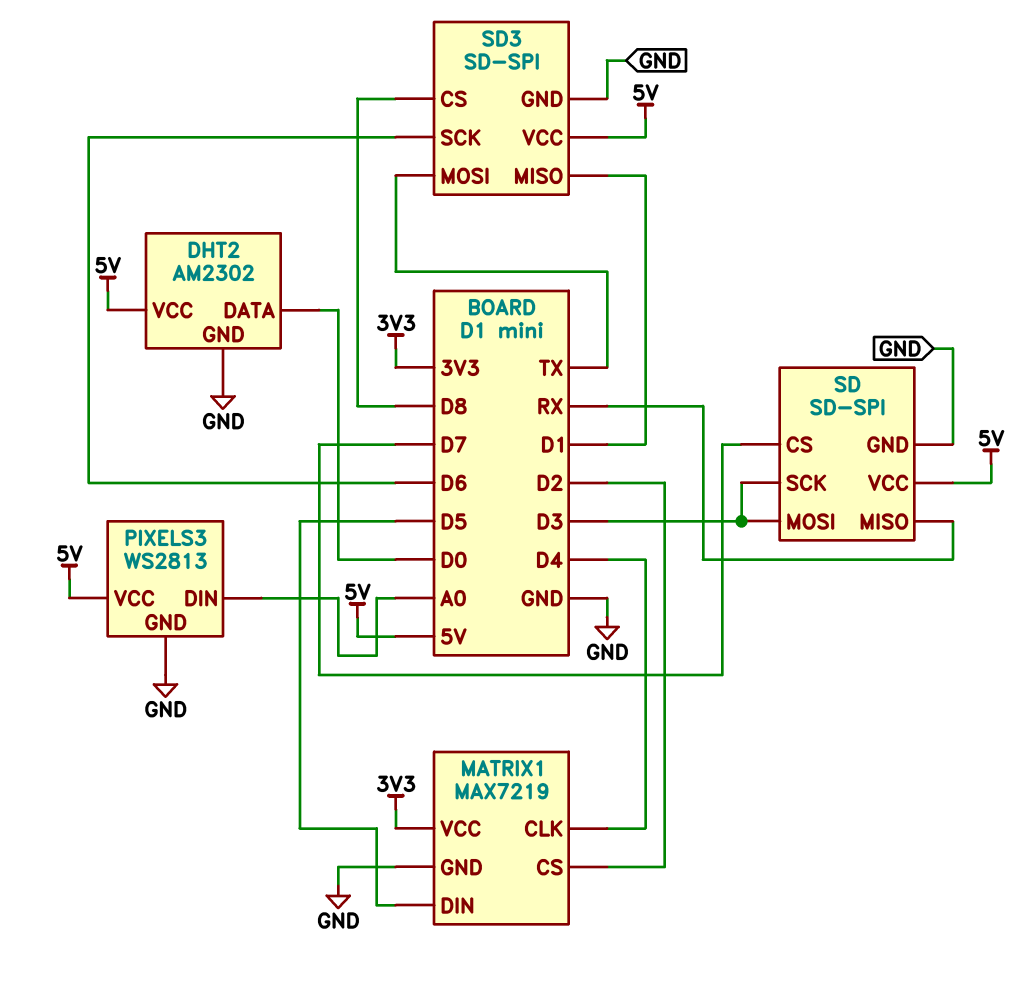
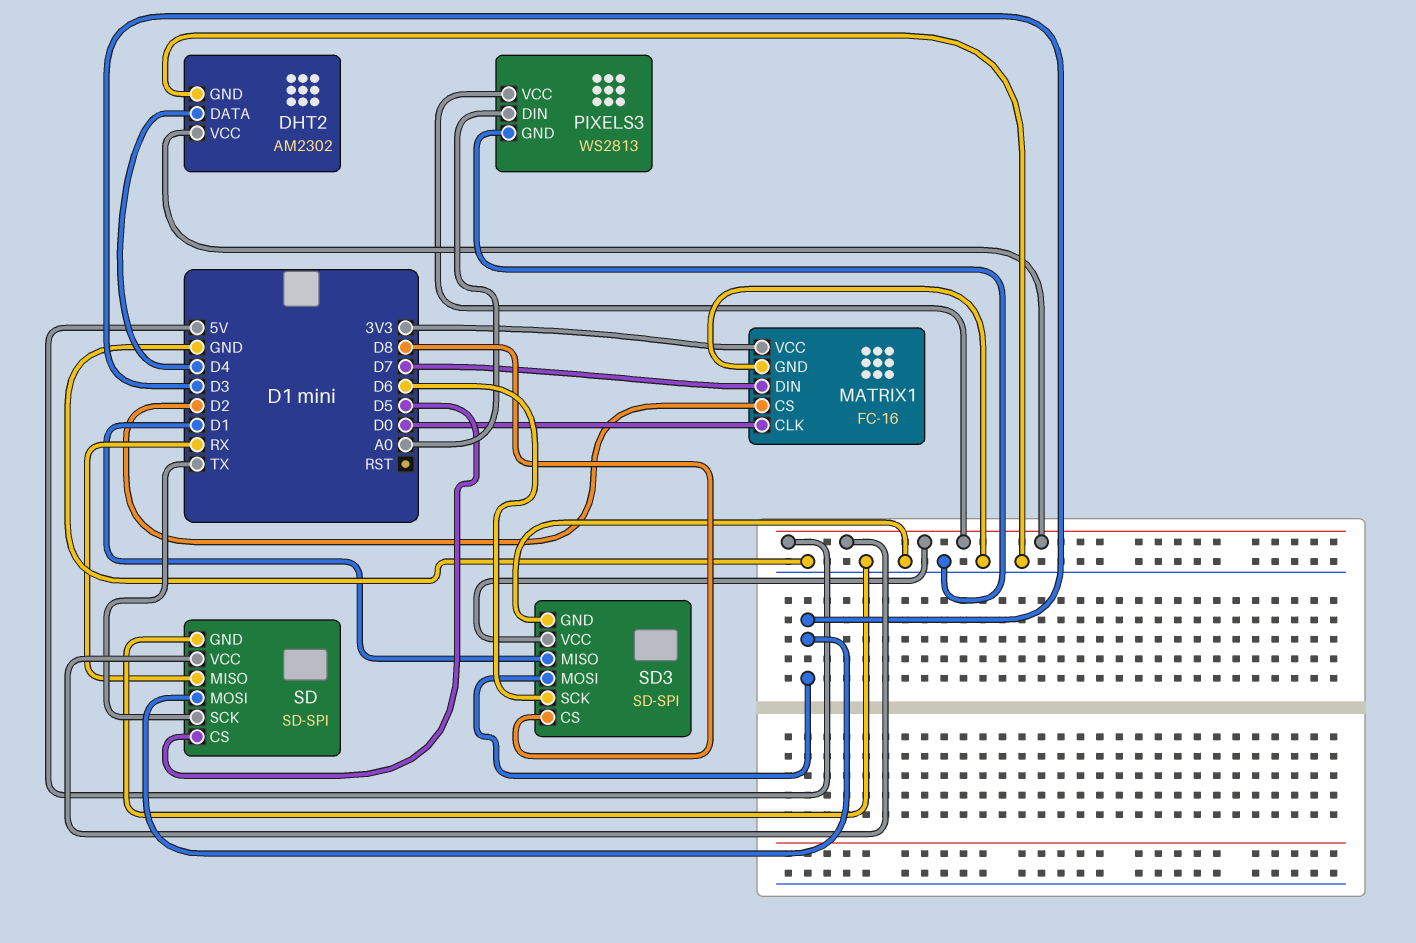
DHT2 pin DATA: D0 -> D4
MATRIX1: MAX7219 -> FC-16
MATRIX1 pin CLK: D4 -> D0
MATRIX1 pin DIN: D5 -> D7
SD pin CS: D7 -> D5
SD pin SCK: D3 -> TX
SD3 pin MOSI: TX -> D3

